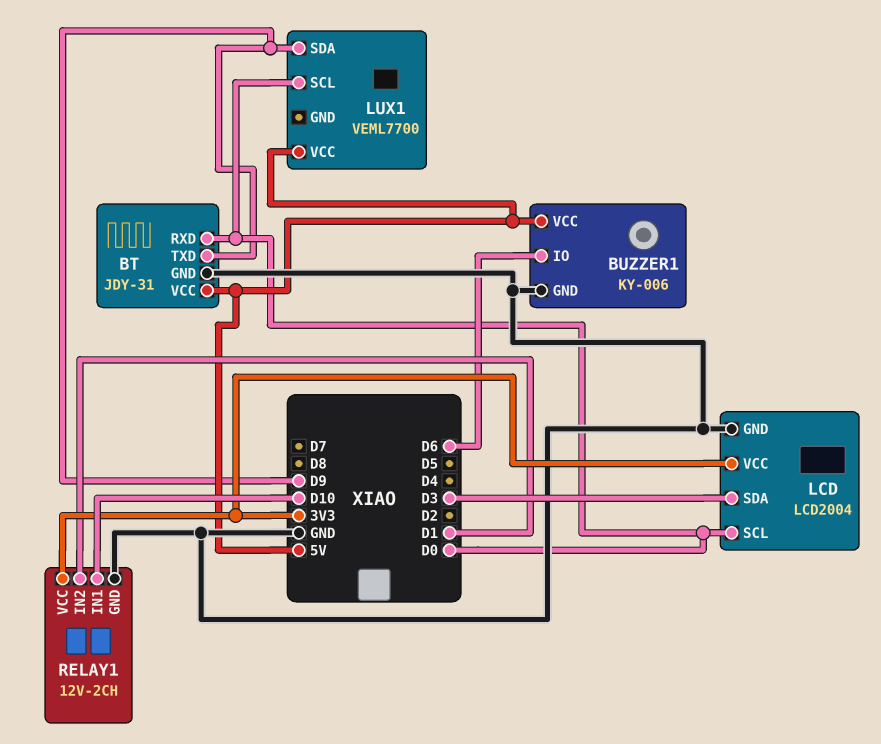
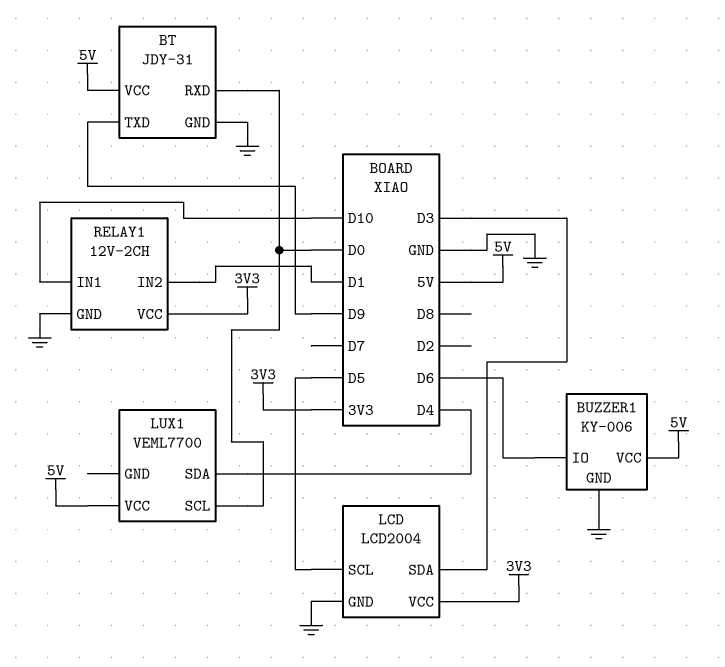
LCD pin SCL: D0 -> D5
LUX1 pin SDA: D9 -> D4

